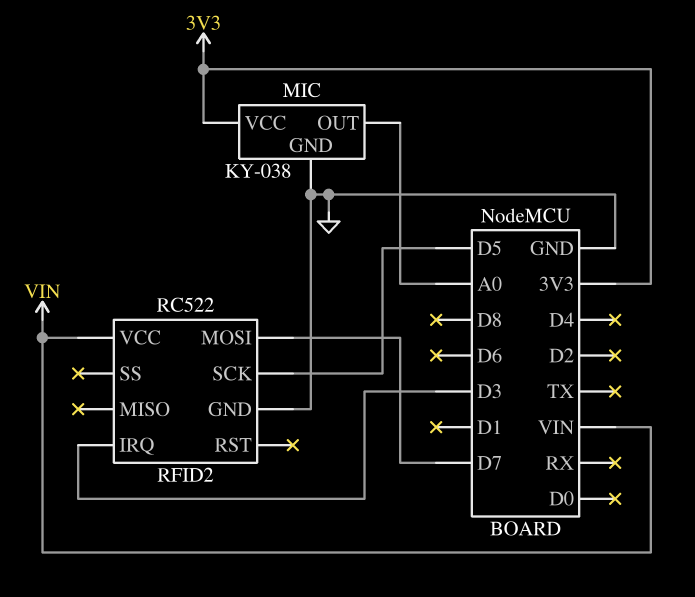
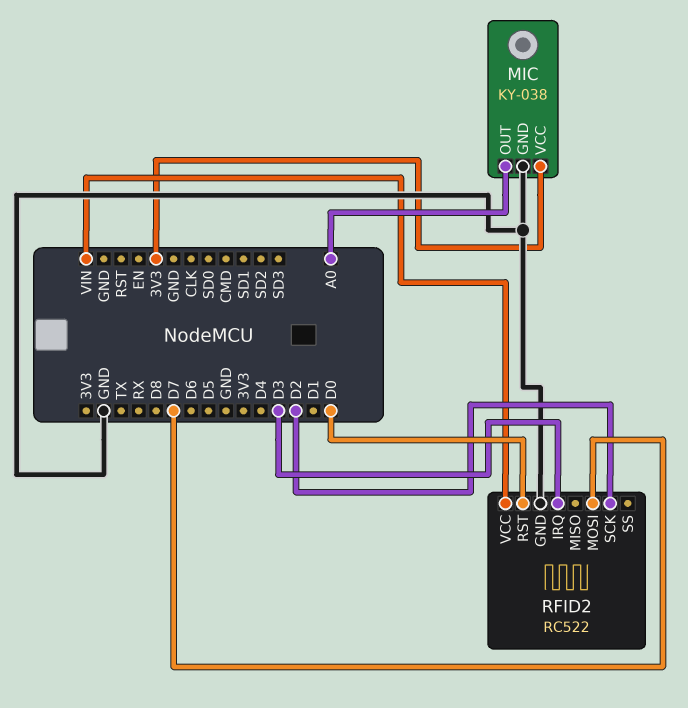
RFID2 pin RST: none -> D0
RFID2 pin SCK: D5 -> D2

